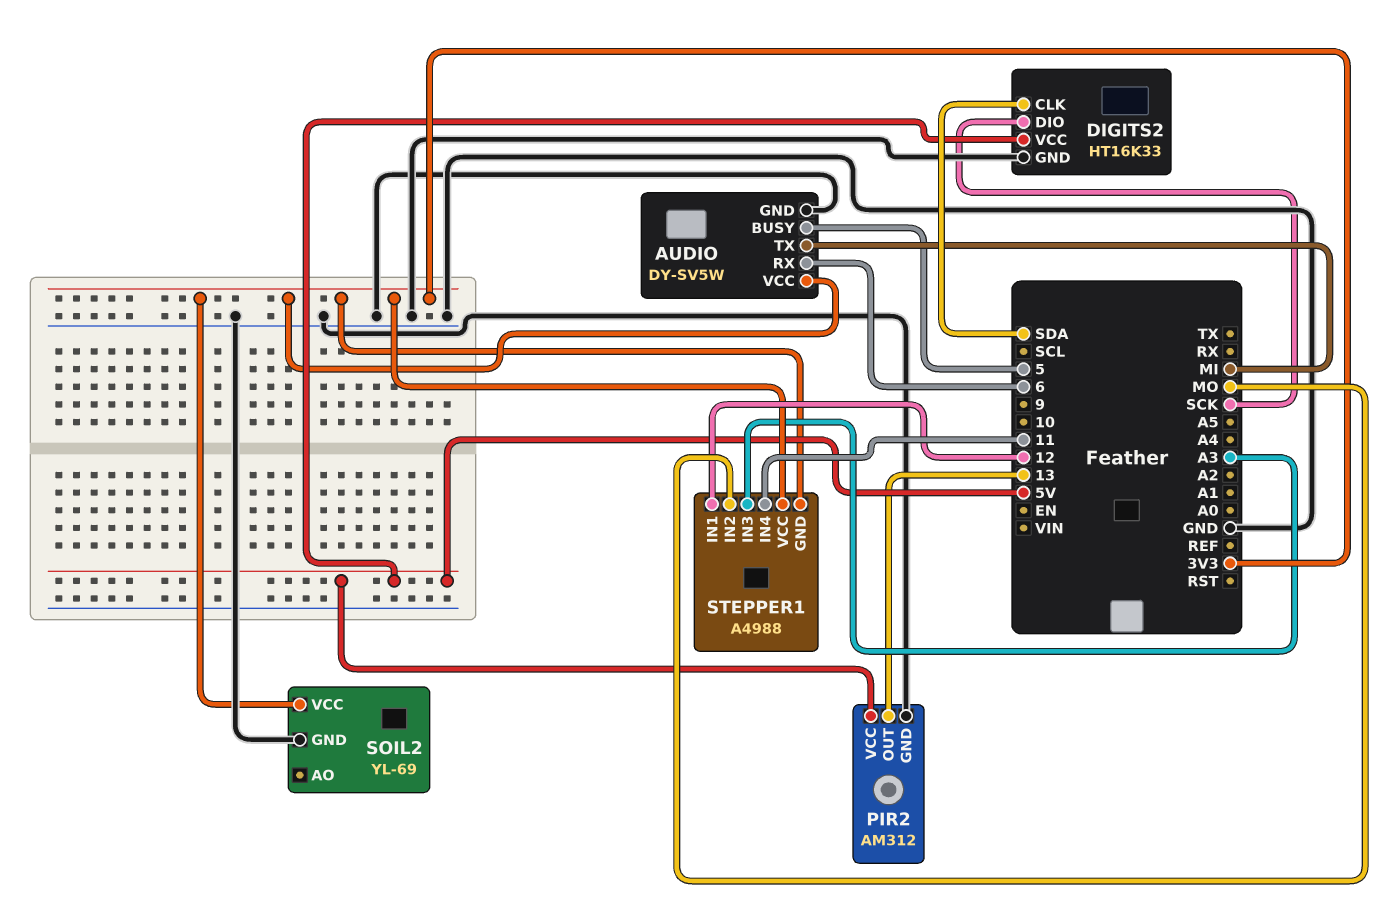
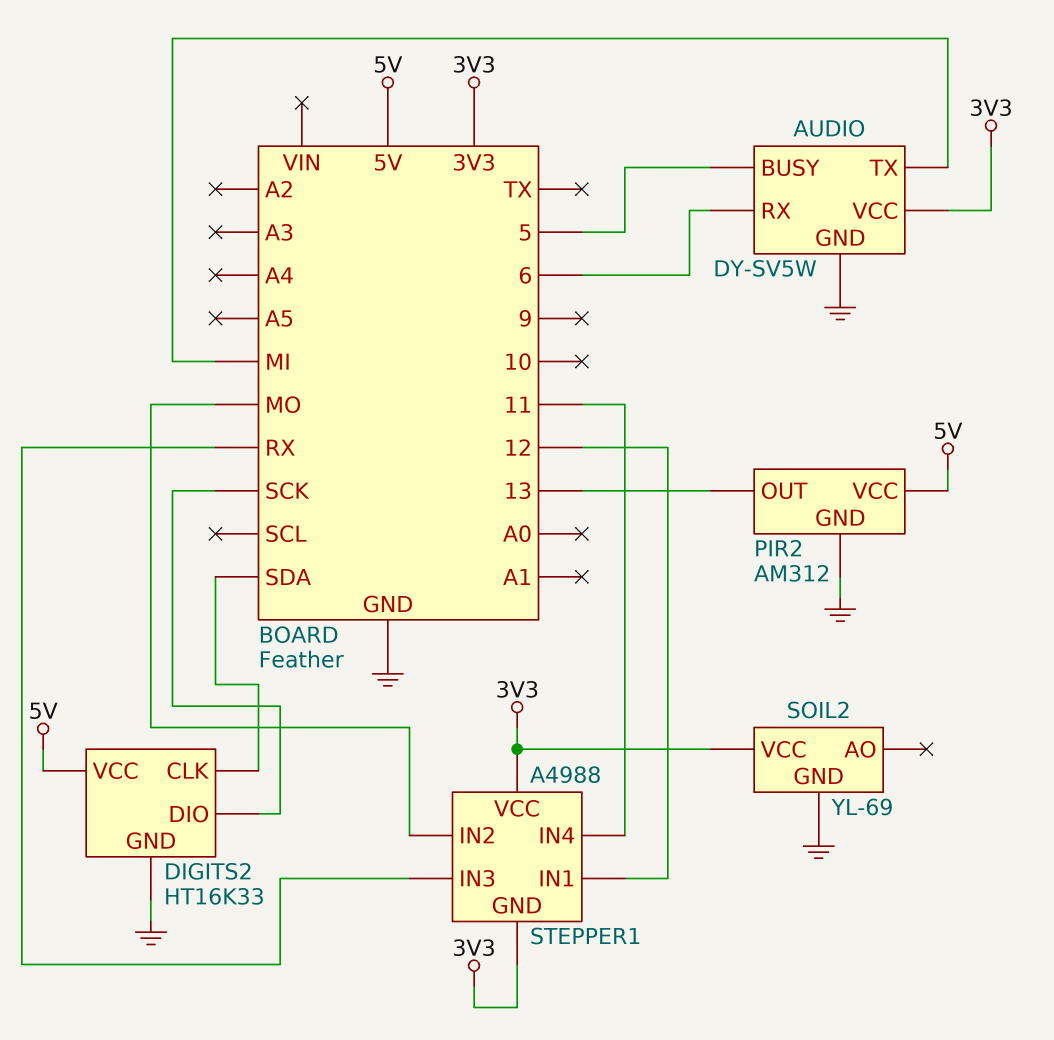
STEPPER1 pin IN3: A3 -> RX

